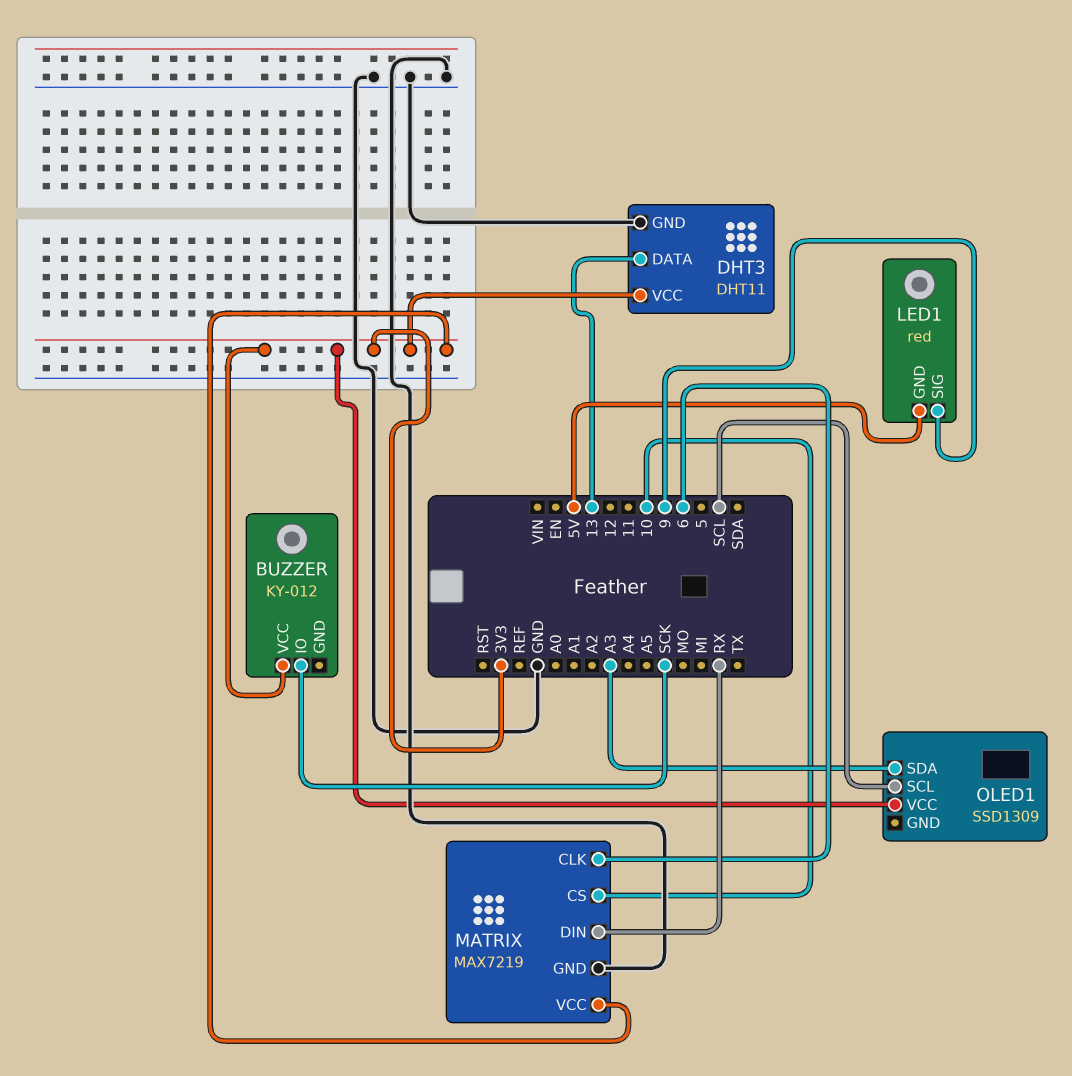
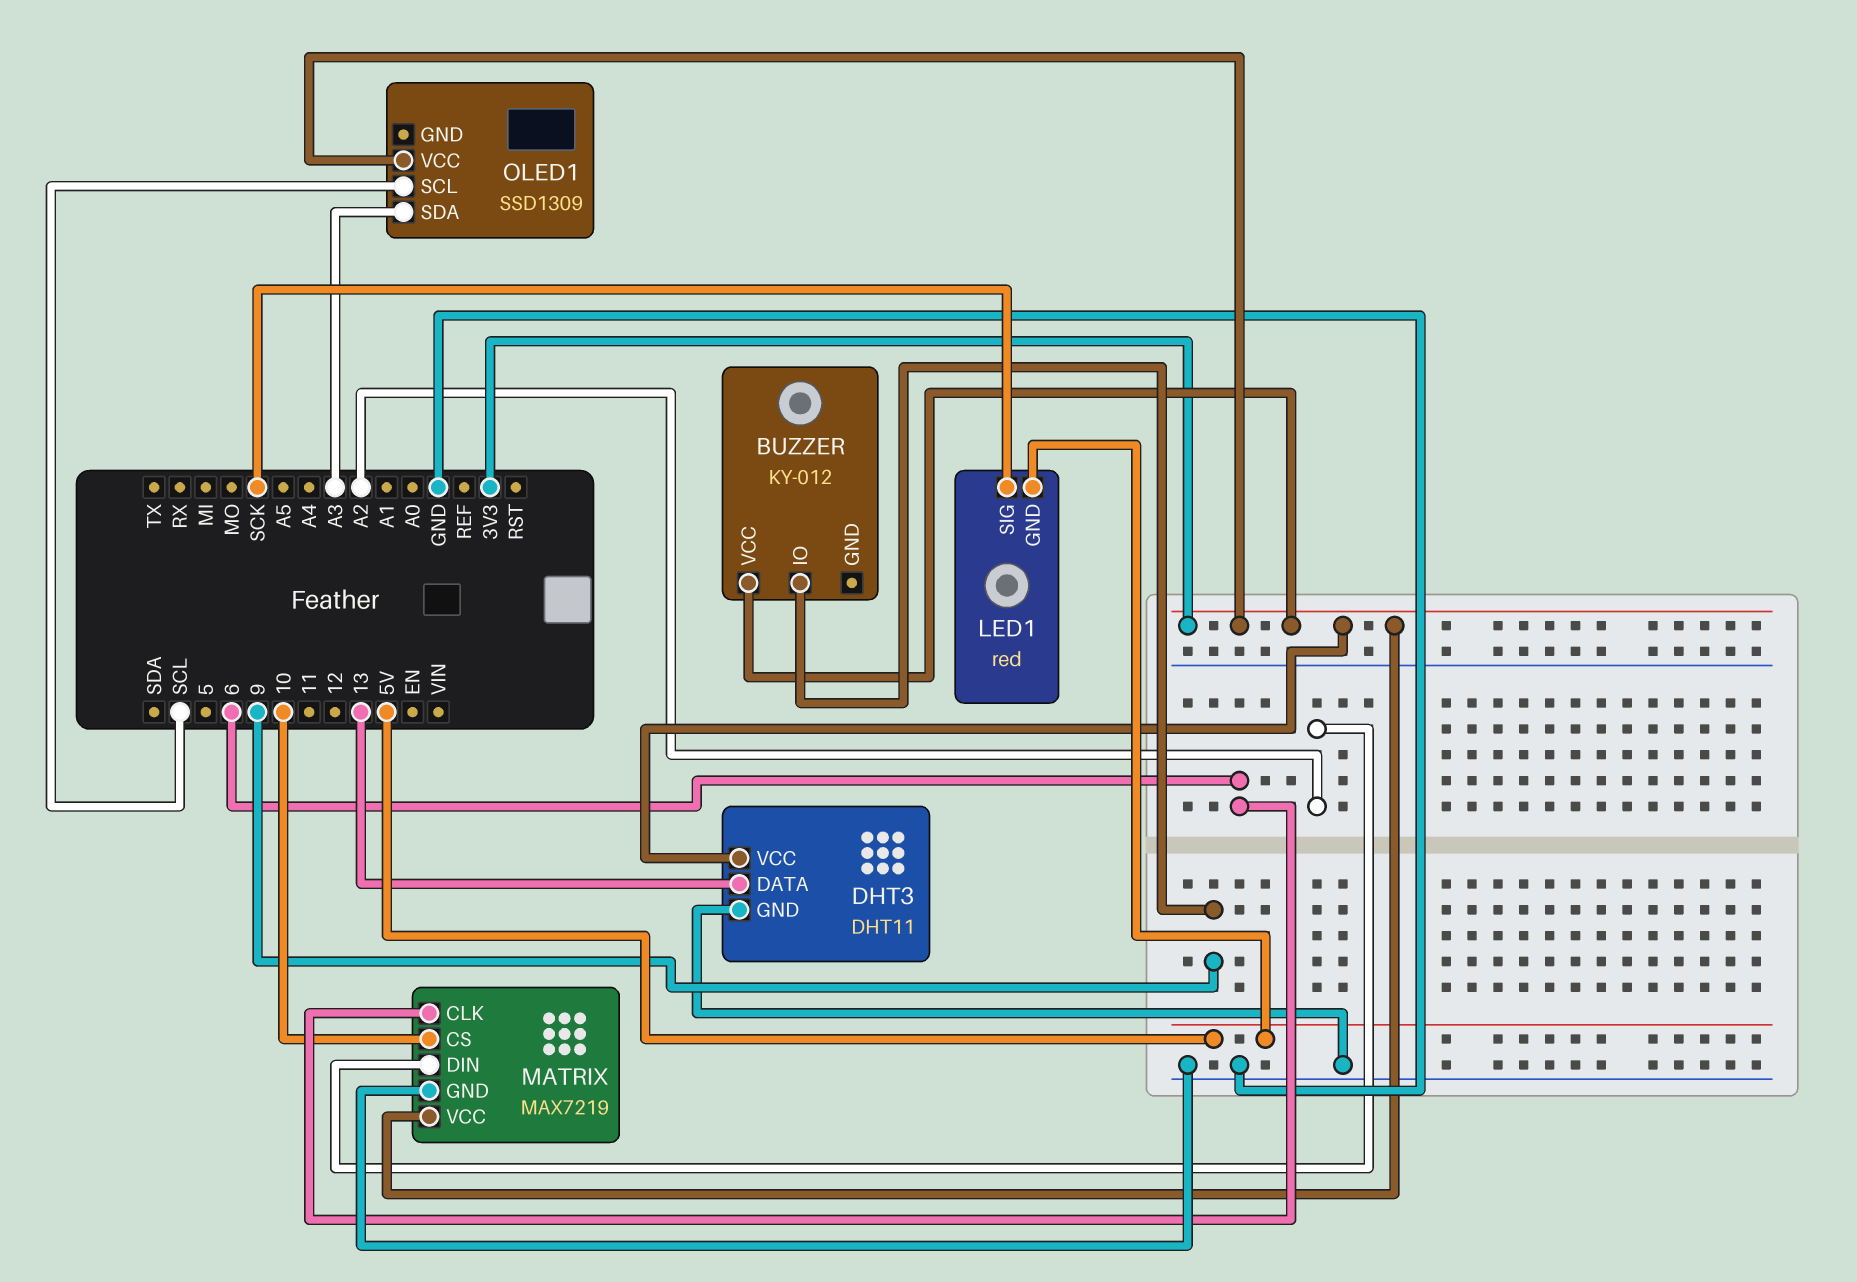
BUZZER pin IO: SCK -> 9
LED1 pin SIG: 9 -> SCK
MATRIX pin DIN: RX -> A2

